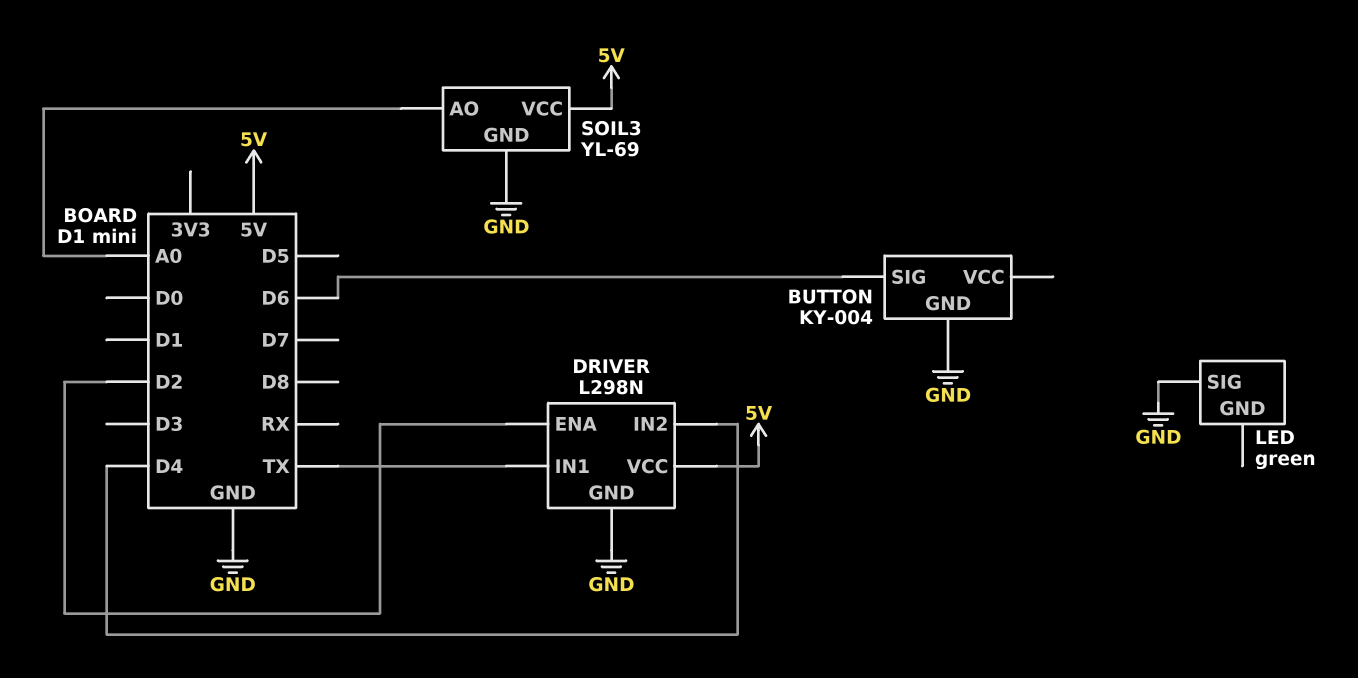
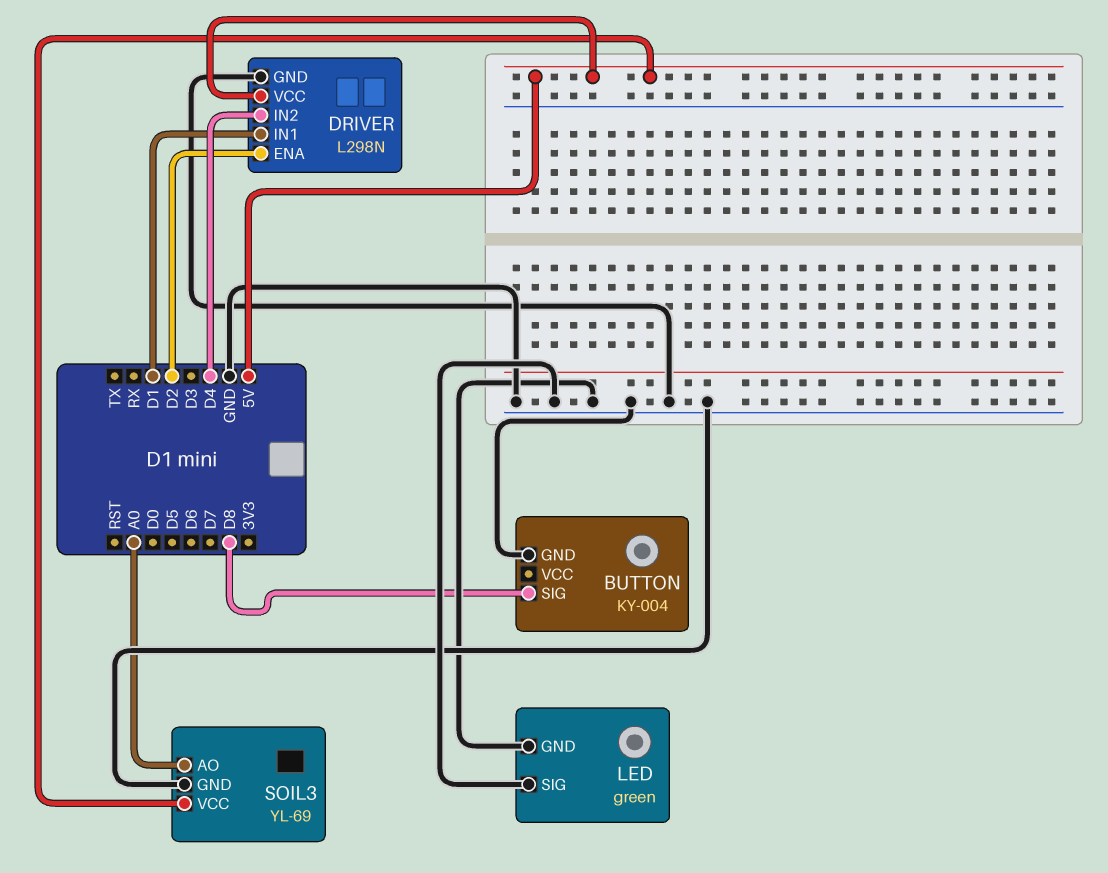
BUTTON pin SIG: D6 -> D8
DRIVER pin IN1: TX -> D1
LED pin GND: none -> GND

